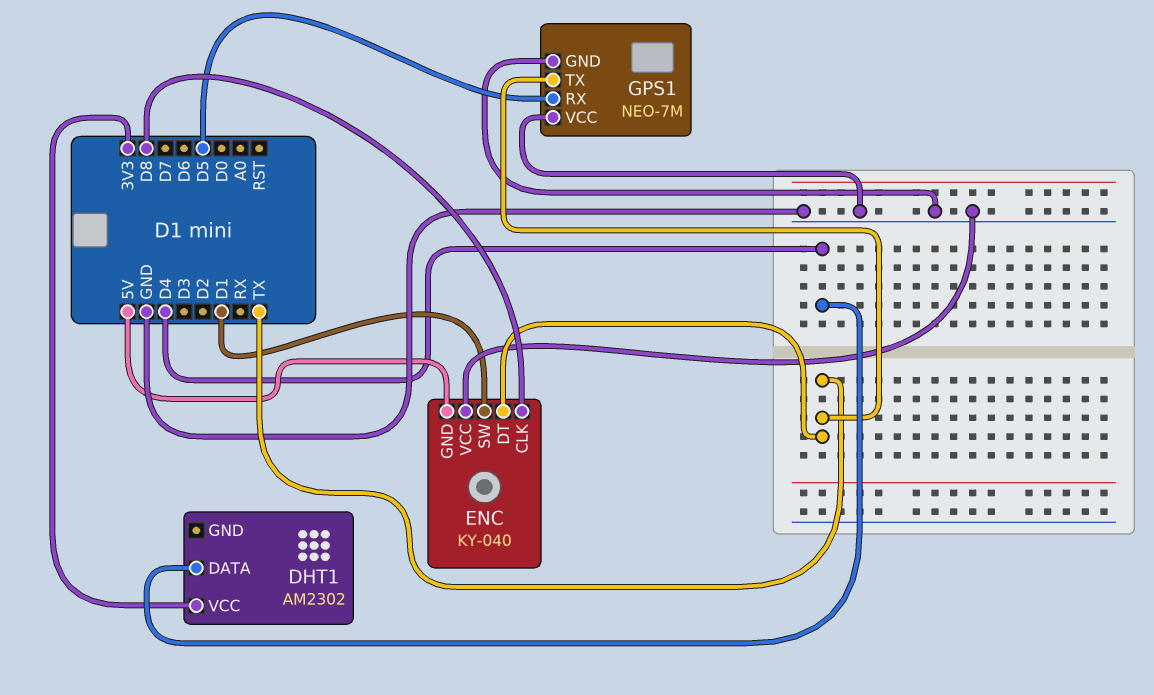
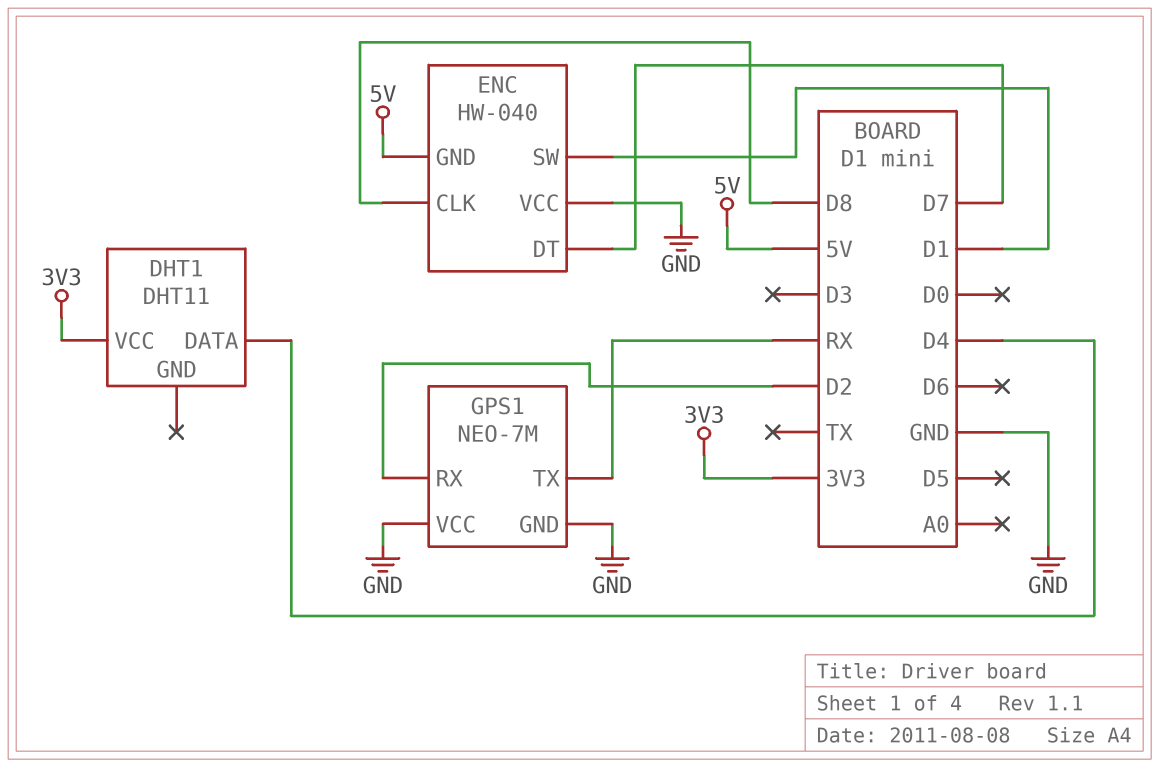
DHT1: AM2302 -> DHT11
ENC: KY-040 -> HW-040
ENC pin DT: TX -> D7
GPS1 pin RX: D5 -> D2
GPS1 pin TX: TX -> RX

